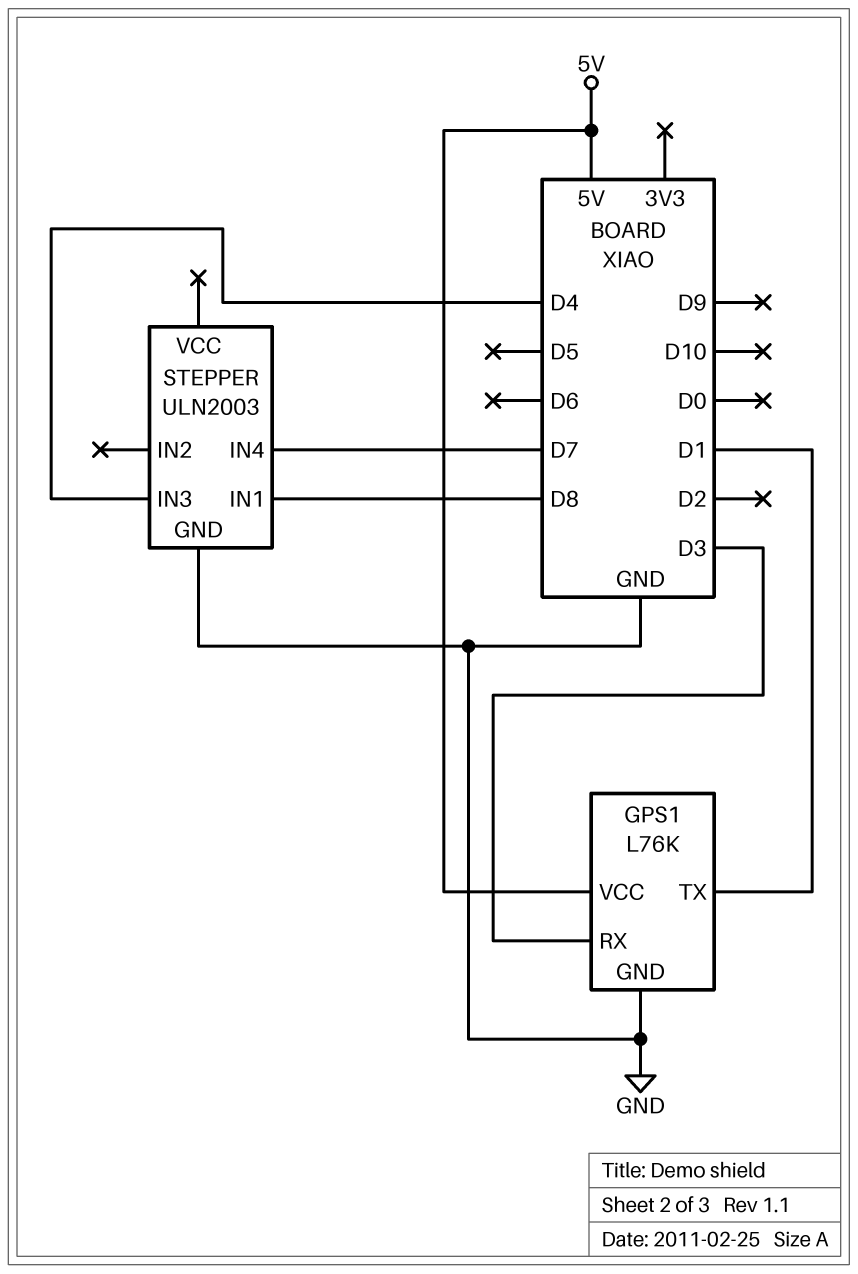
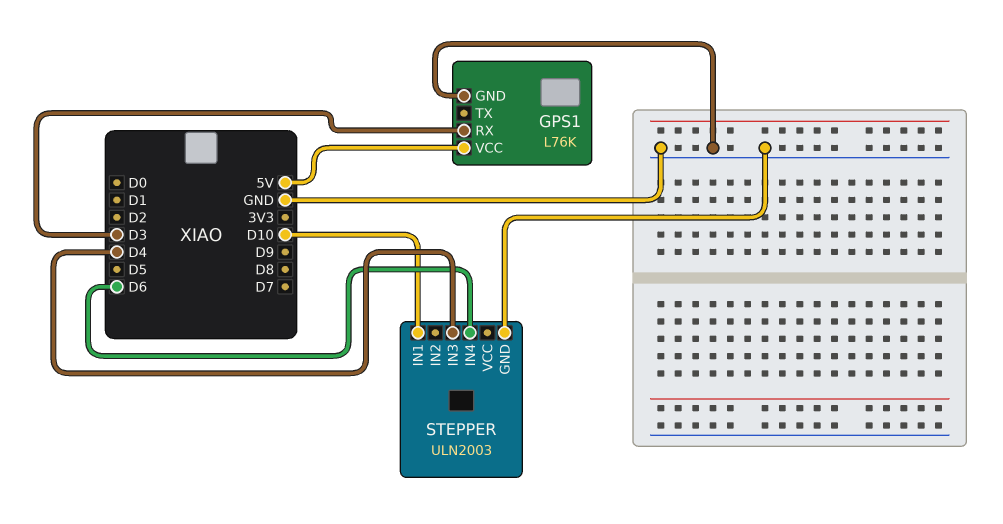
GPS1 pin TX: D1 -> none
STEPPER pin IN1: D8 -> D10
STEPPER pin IN4: D7 -> D6

